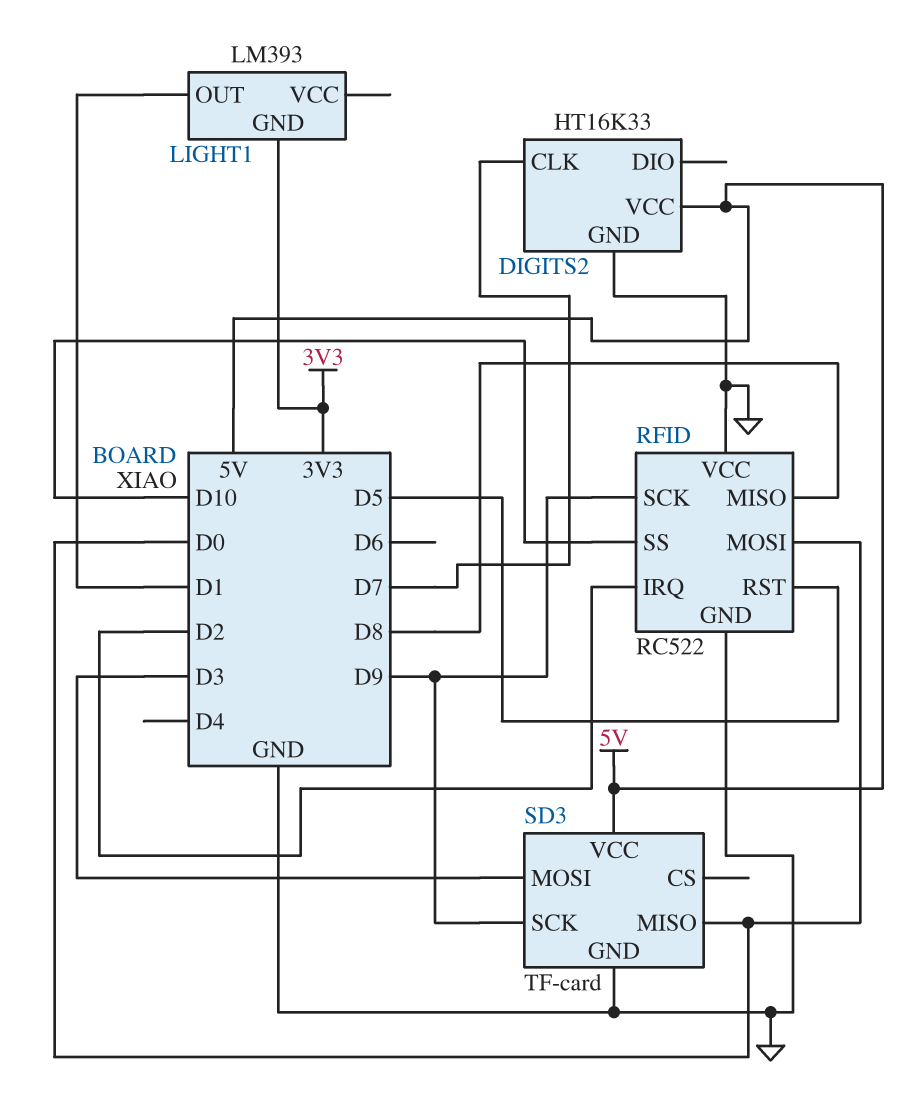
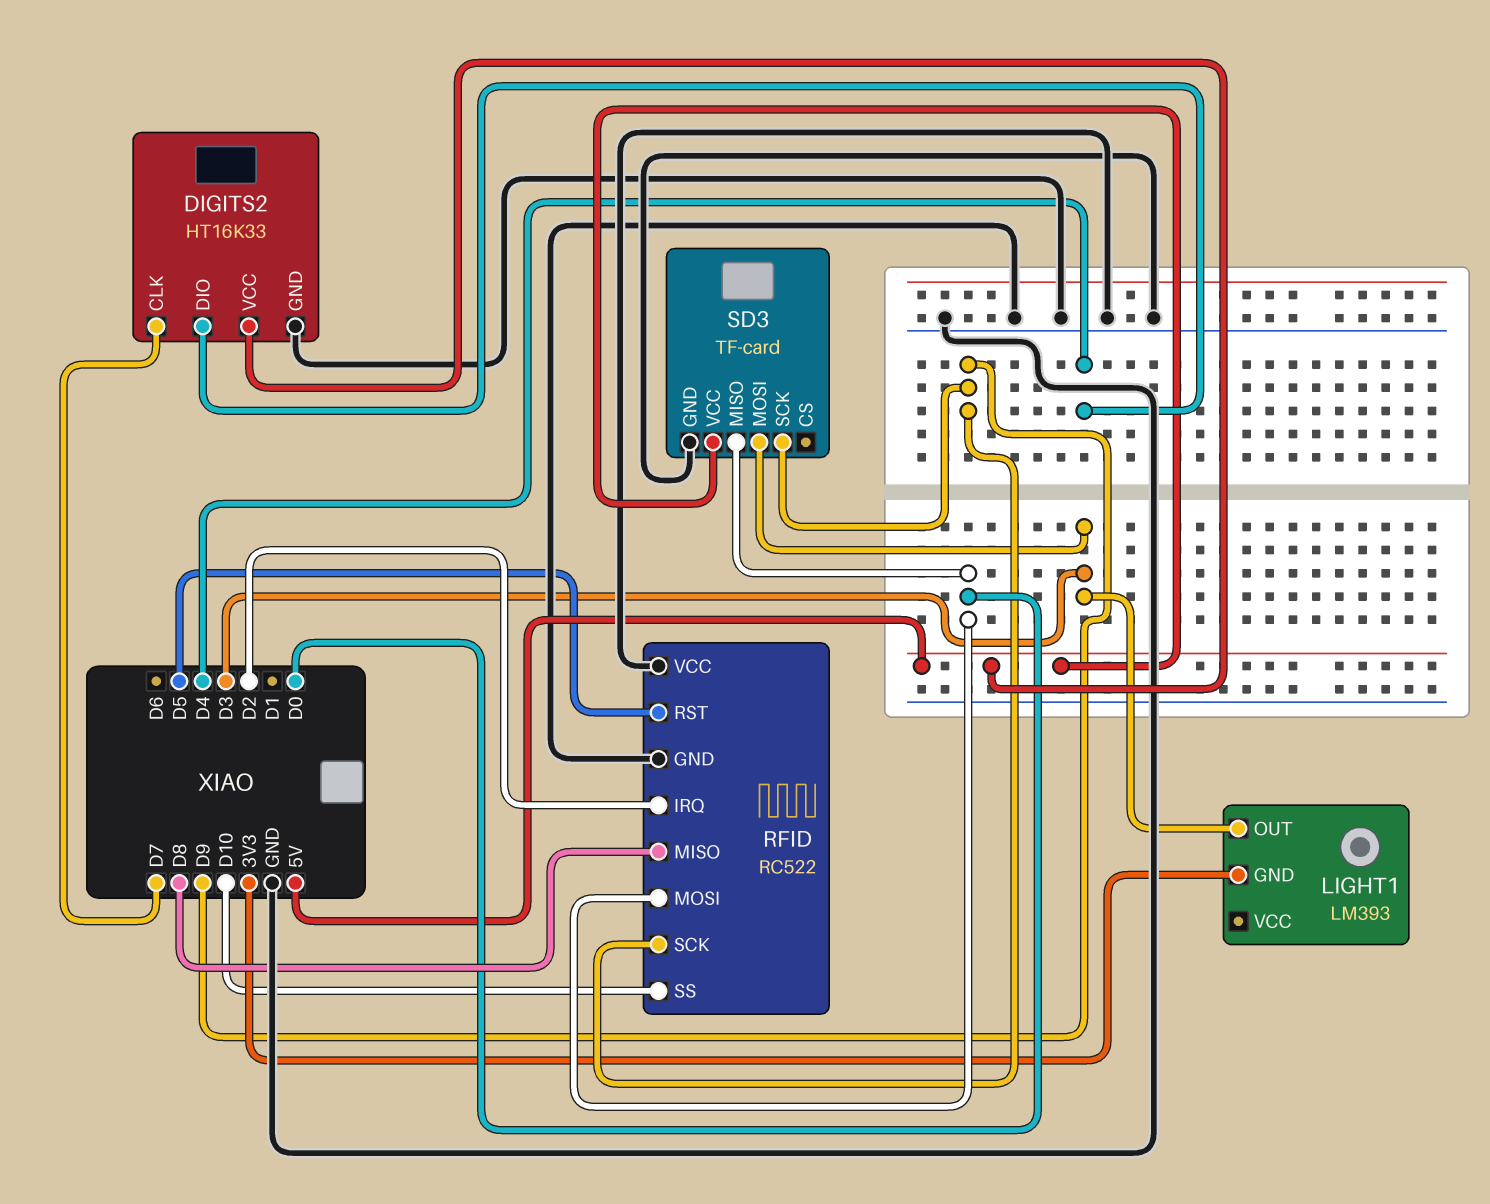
DIGITS2 pin DIO: none -> D4
LIGHT1 pin OUT: D1 -> D3

